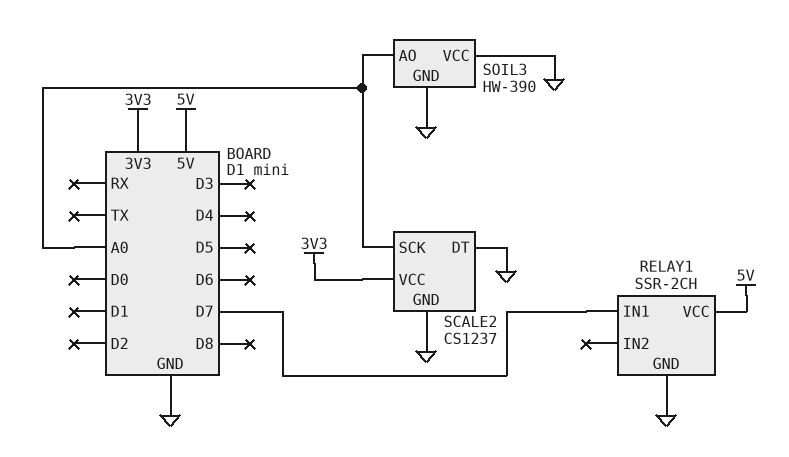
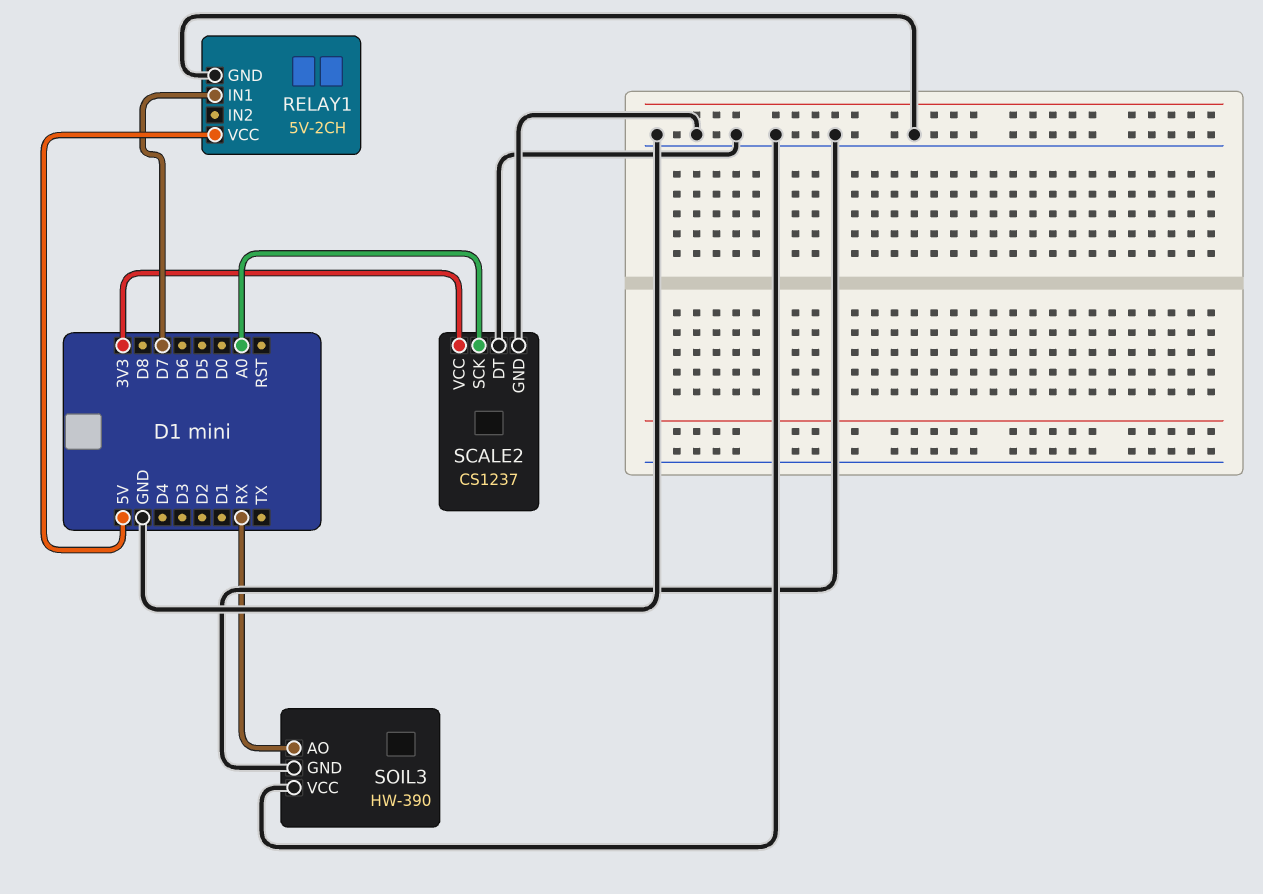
RELAY1: SSR-2CH -> 5V-2CH
SOIL3 pin AO: A0 -> RX

